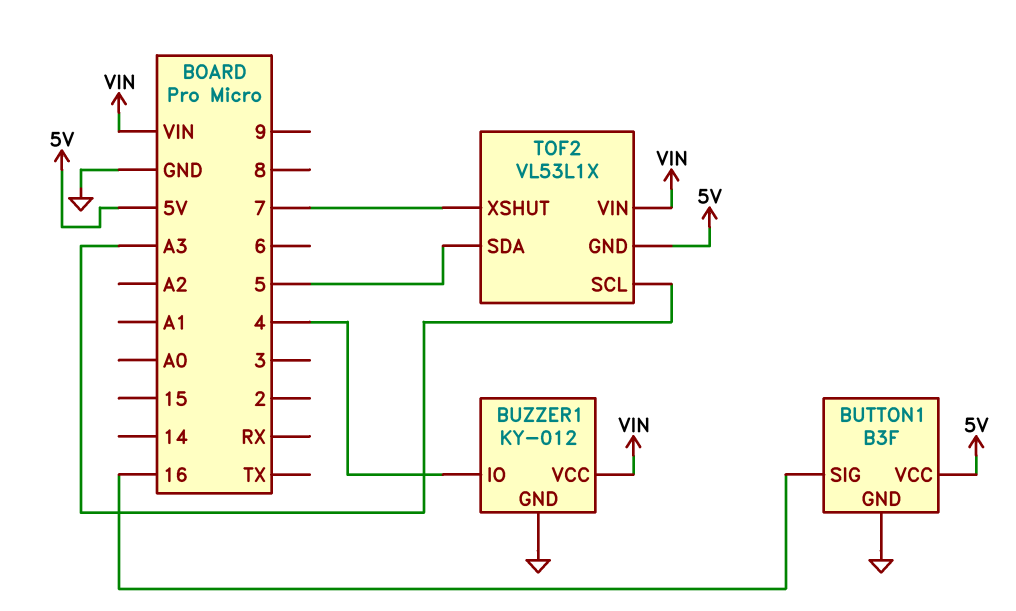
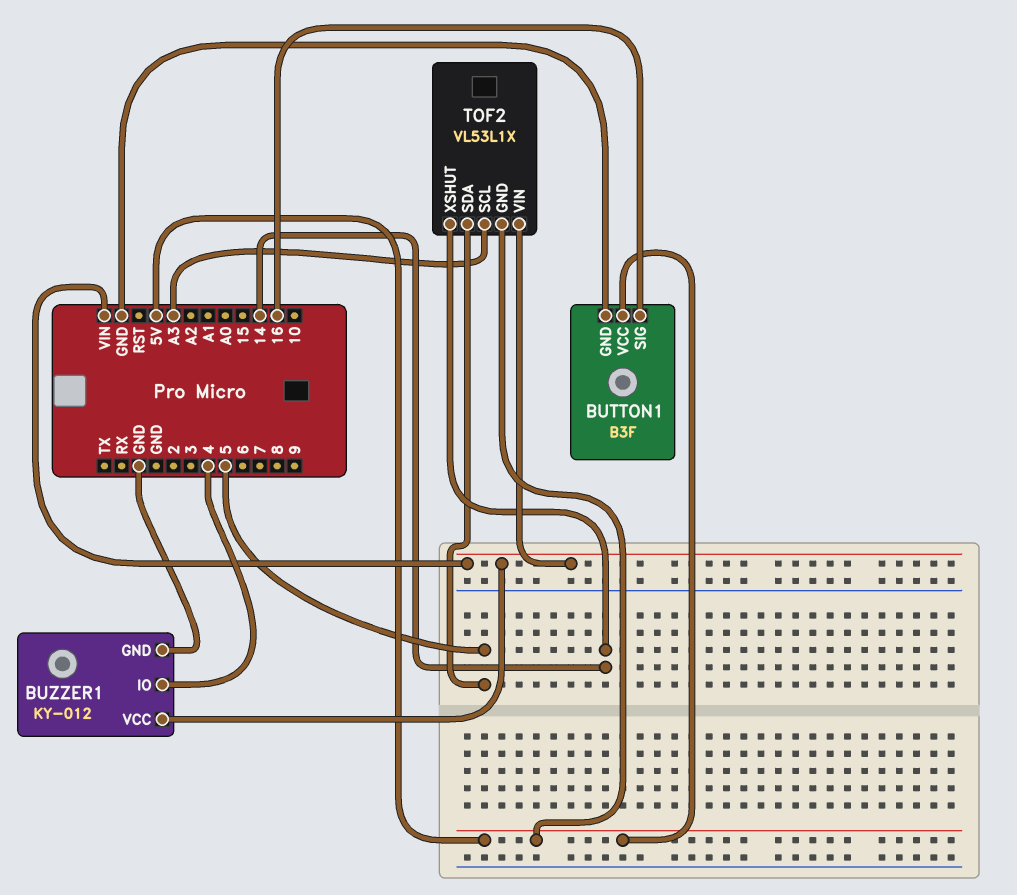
TOF2 pin XSHUT: 7 -> 14

